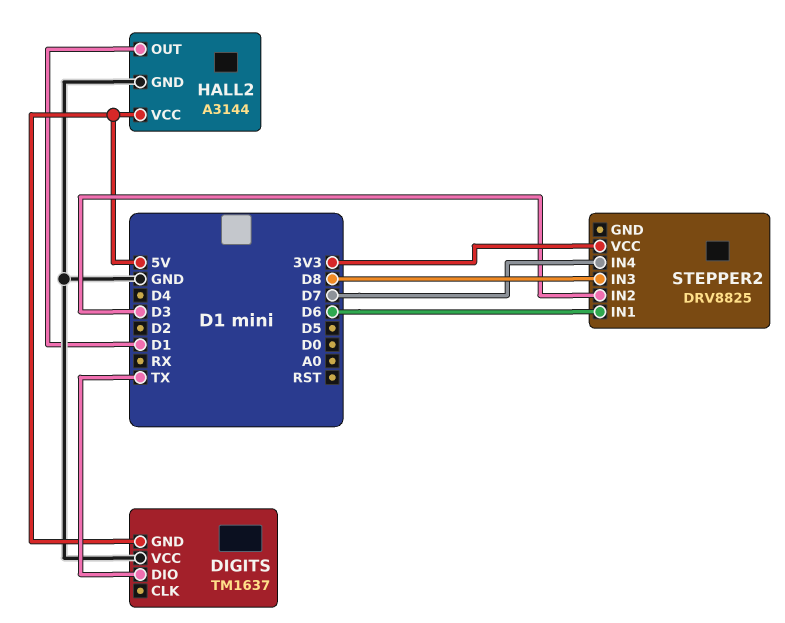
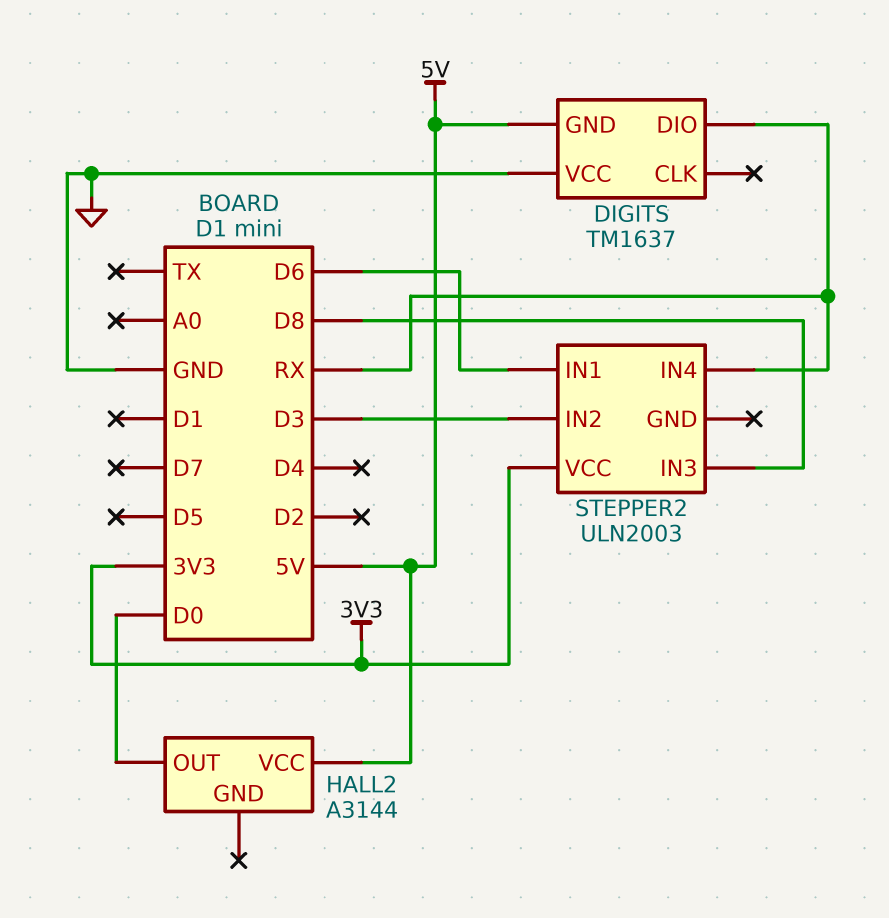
DIGITS pin DIO: TX -> RX
HALL2 pin GND: GND -> none
HALL2 pin OUT: D1 -> D0
STEPPER2: DRV8825 -> ULN2003
STEPPER2 pin IN4: D7 -> RX

